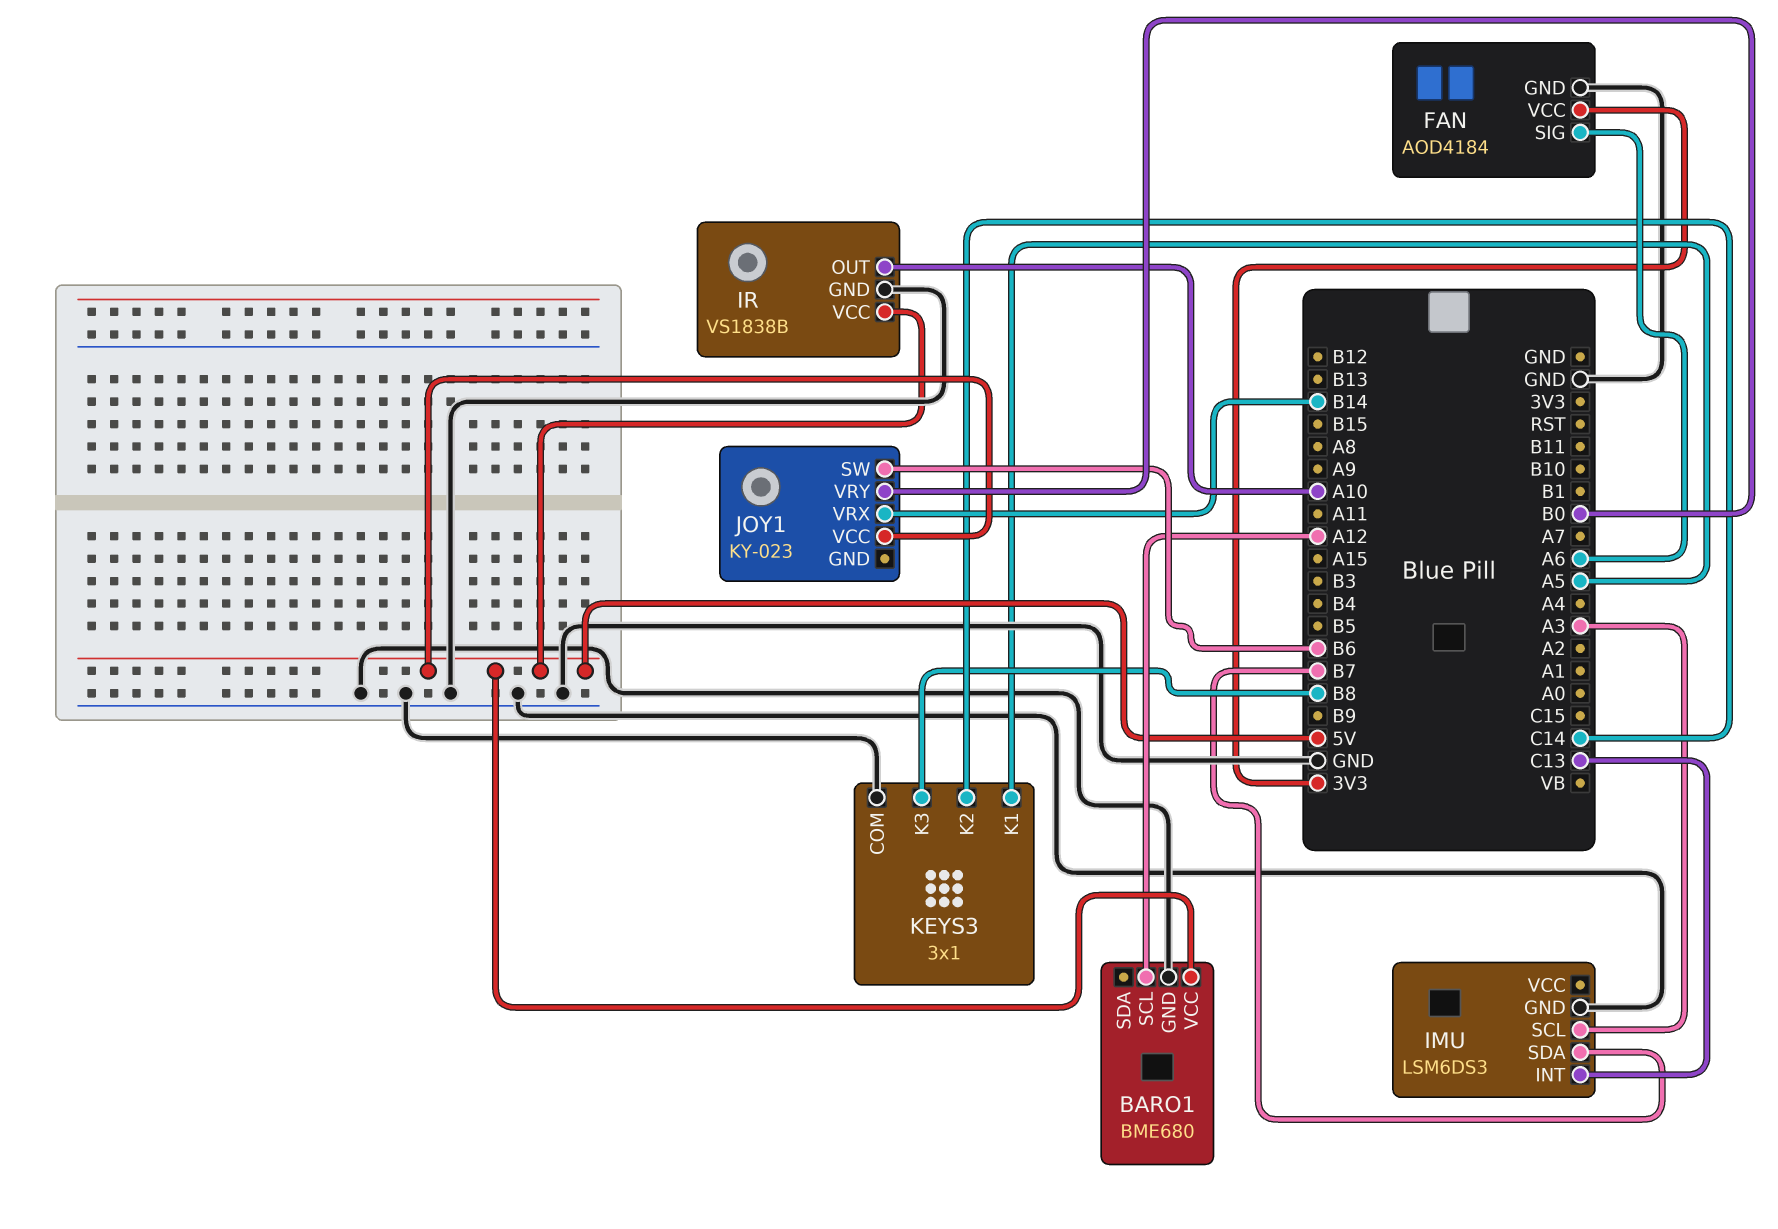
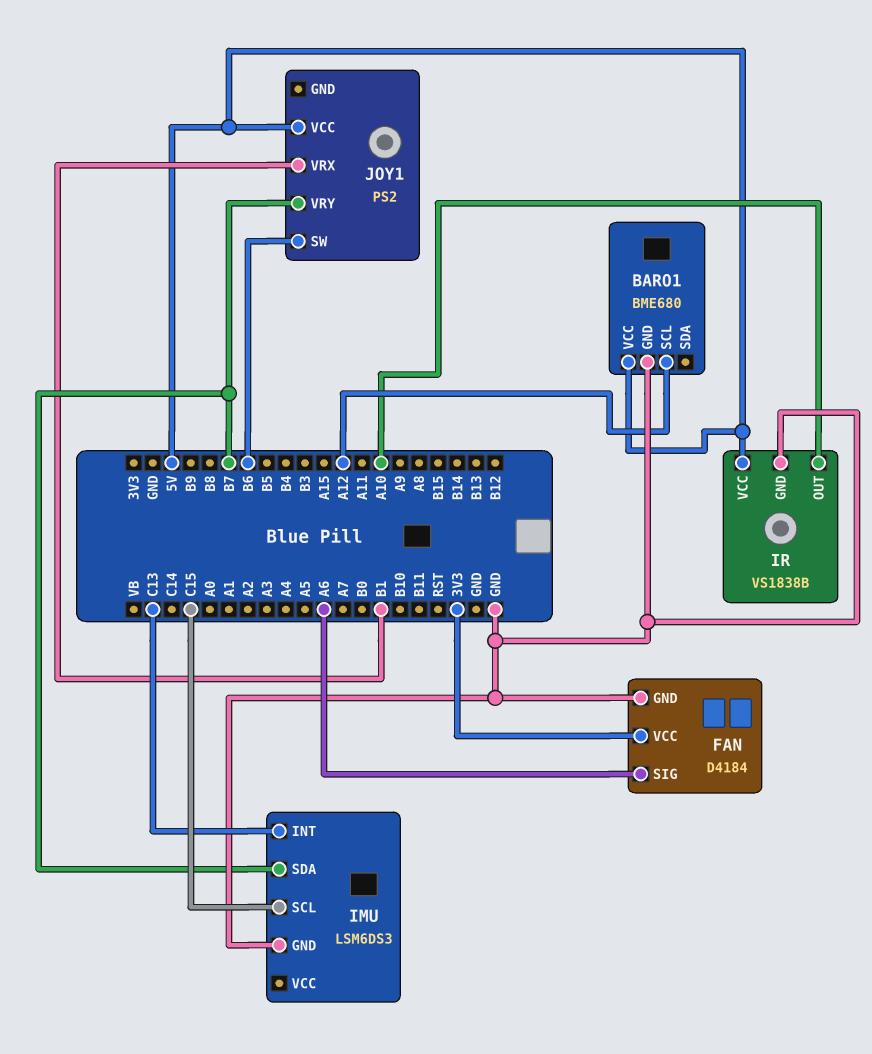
FAN: AOD4184 -> D4184
IMU pin SCL: A3 -> C15
JOY1: KY-023 -> PS2
JOY1 pin VRX: B14 -> B1
JOY1 pin VRY: B0 -> B7
KEYS3: 3x1 -> none
KEYS3 pin COM: GND -> none
KEYS3 pin K1: A5 -> none
KEYS3 pin K2: C14 -> none
KEYS3 pin K3: B8 -> none

